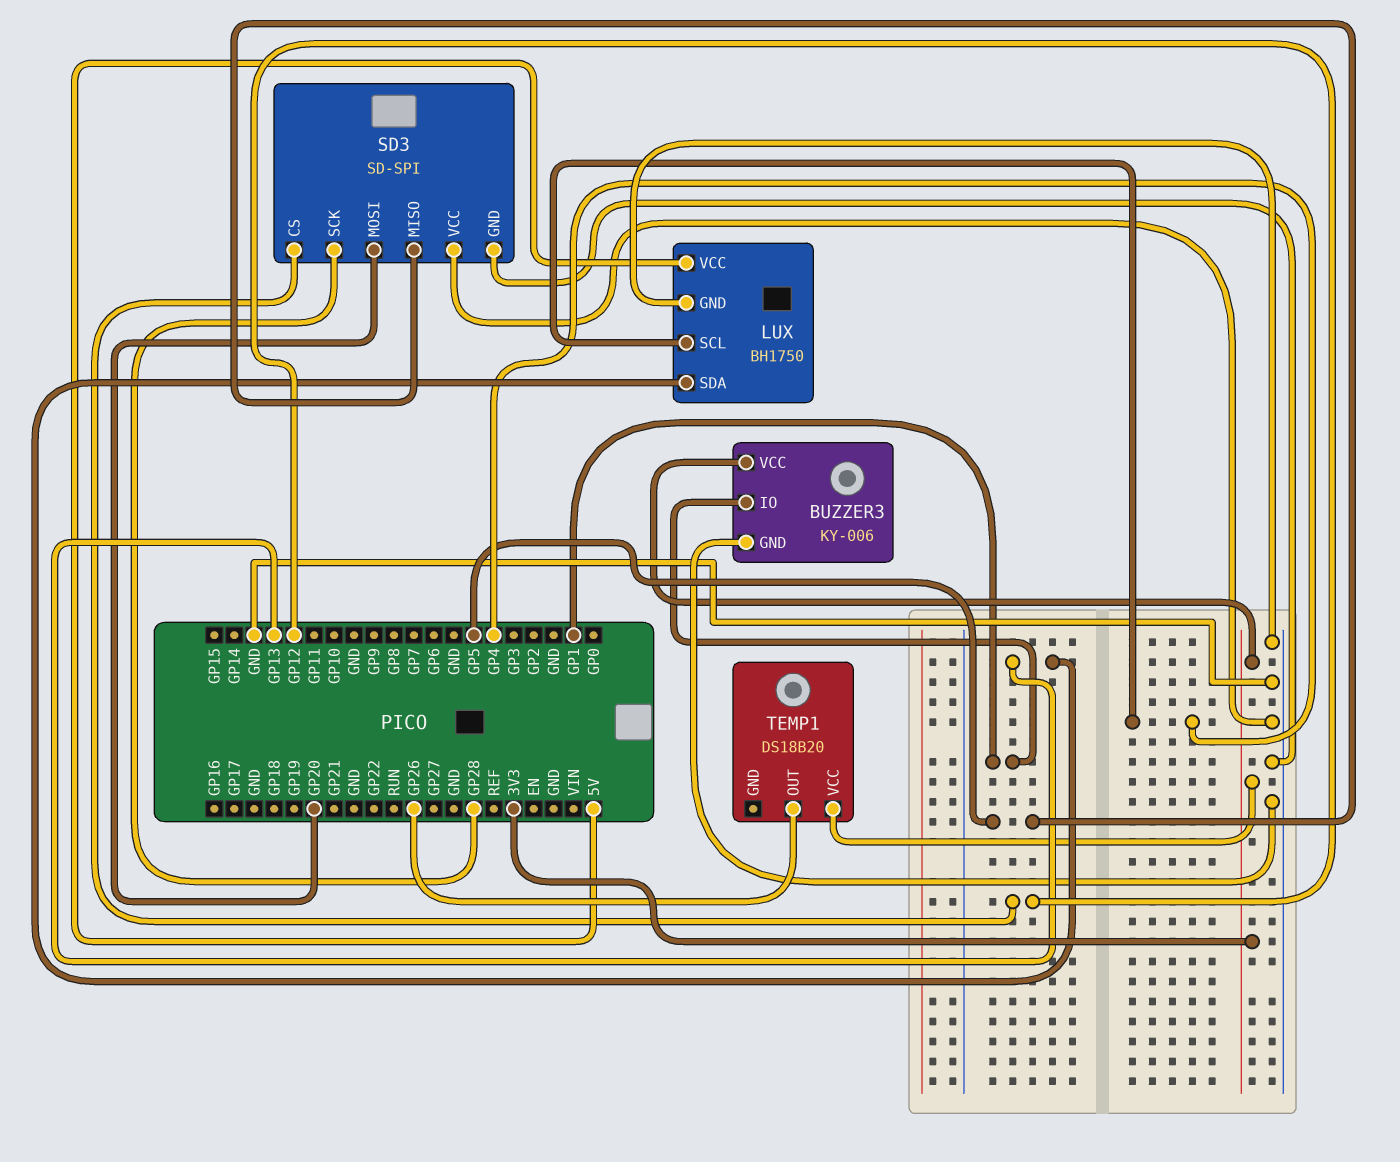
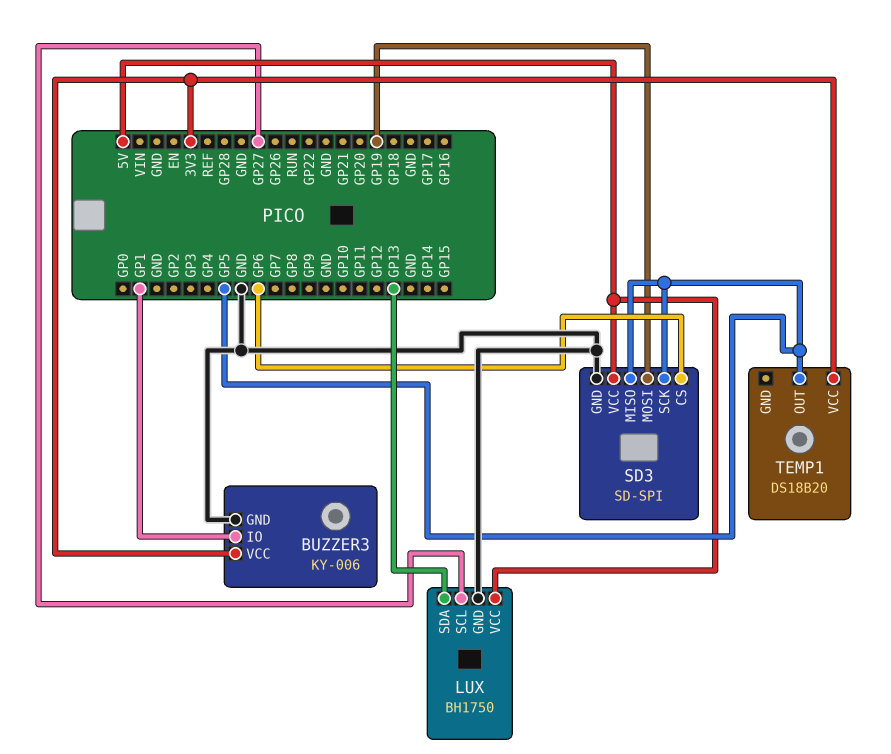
LUX pin SCL: GP4 -> GP27
SD3 pin CS: GP12 -> GP6
SD3 pin MOSI: GP20 -> GP19
SD3 pin SCK: GP28 -> GP5
SD3 pin VCC: GND -> 5V
TEMP1 pin OUT: GP26 -> GP5

